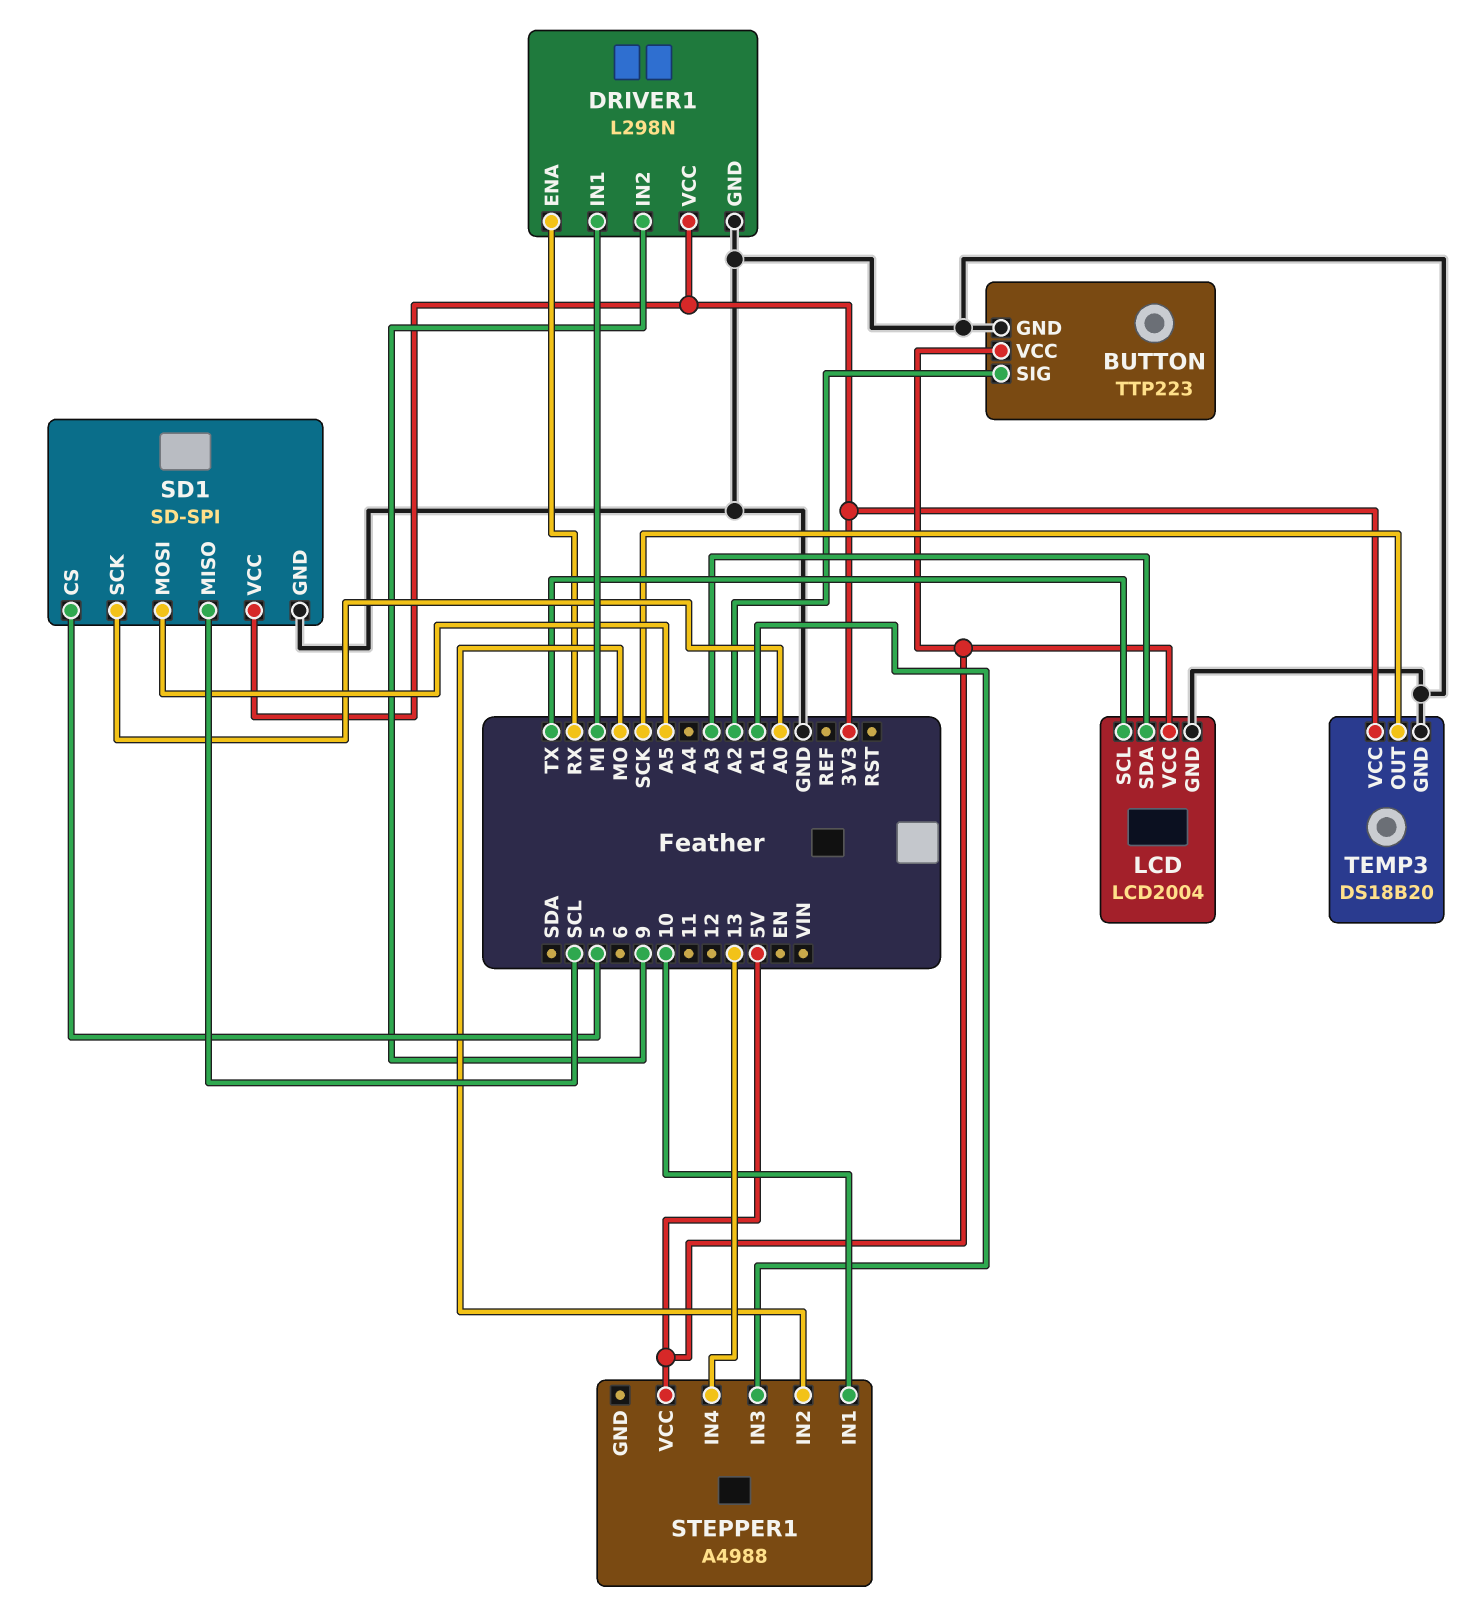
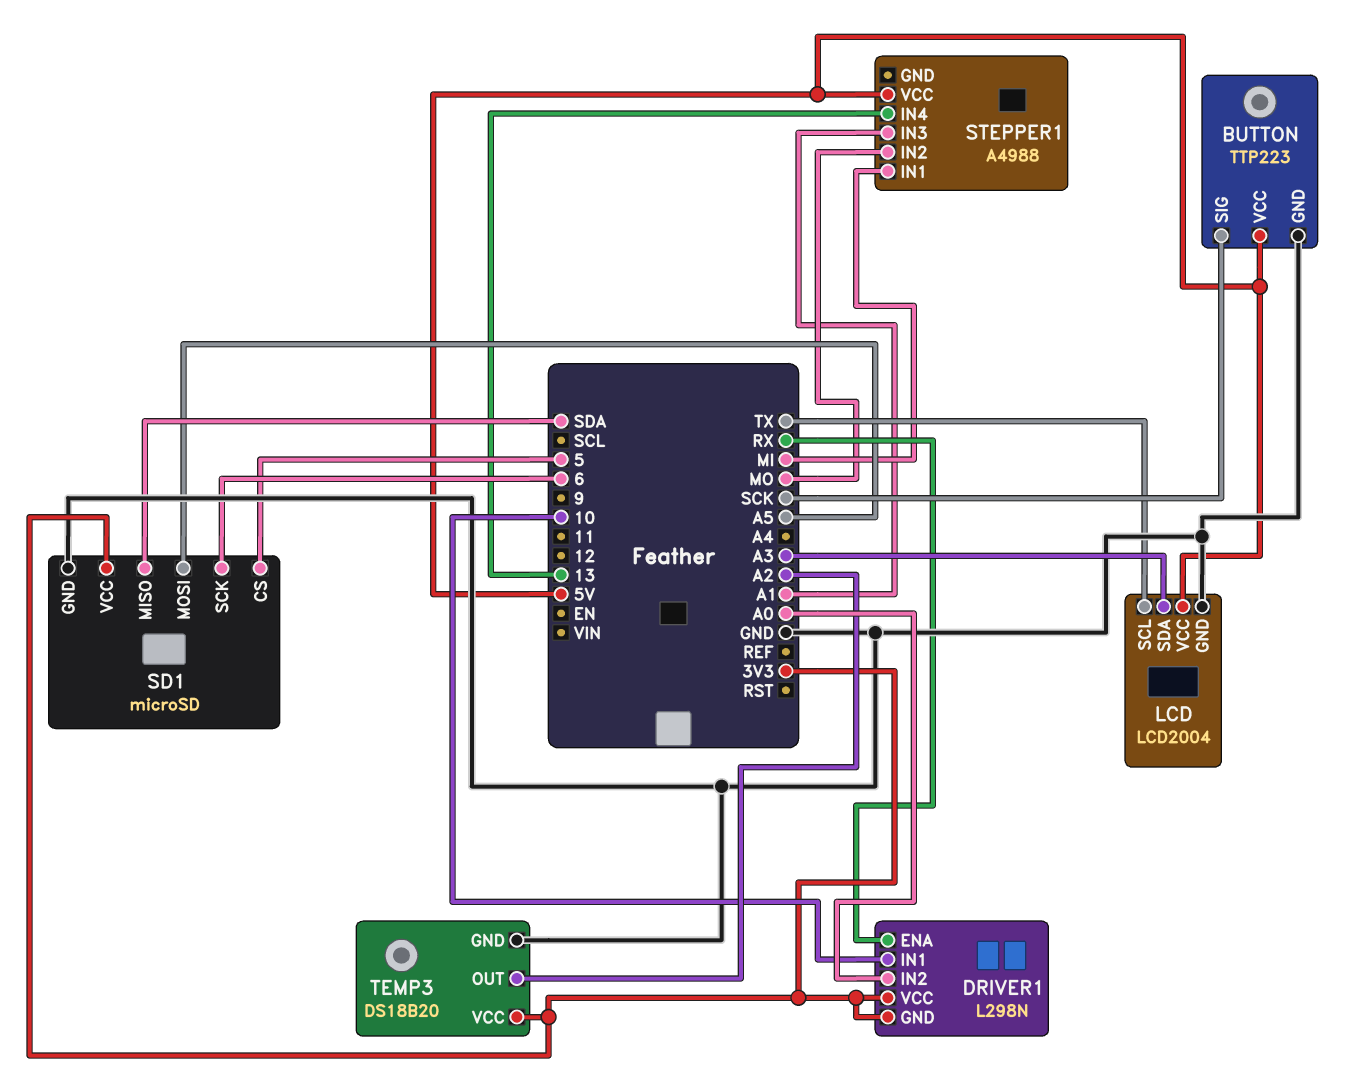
BUTTON pin SIG: A2 -> SCK
DRIVER1 pin GND: GND -> 3V3
DRIVER1 pin IN1: MI -> 10
DRIVER1 pin IN2: 9 -> A0
SD1: SD-SPI -> microSD
SD1 pin MISO: SCL -> SDA
SD1 pin SCK: A0 -> 6
STEPPER1 pin IN1: 10 -> MI
TEMP3 pin OUT: SCK -> A2

